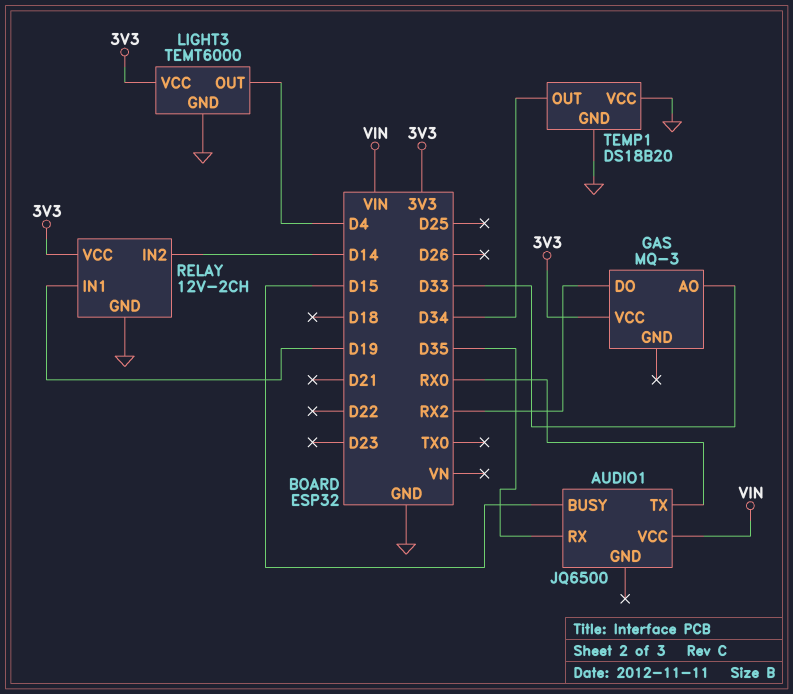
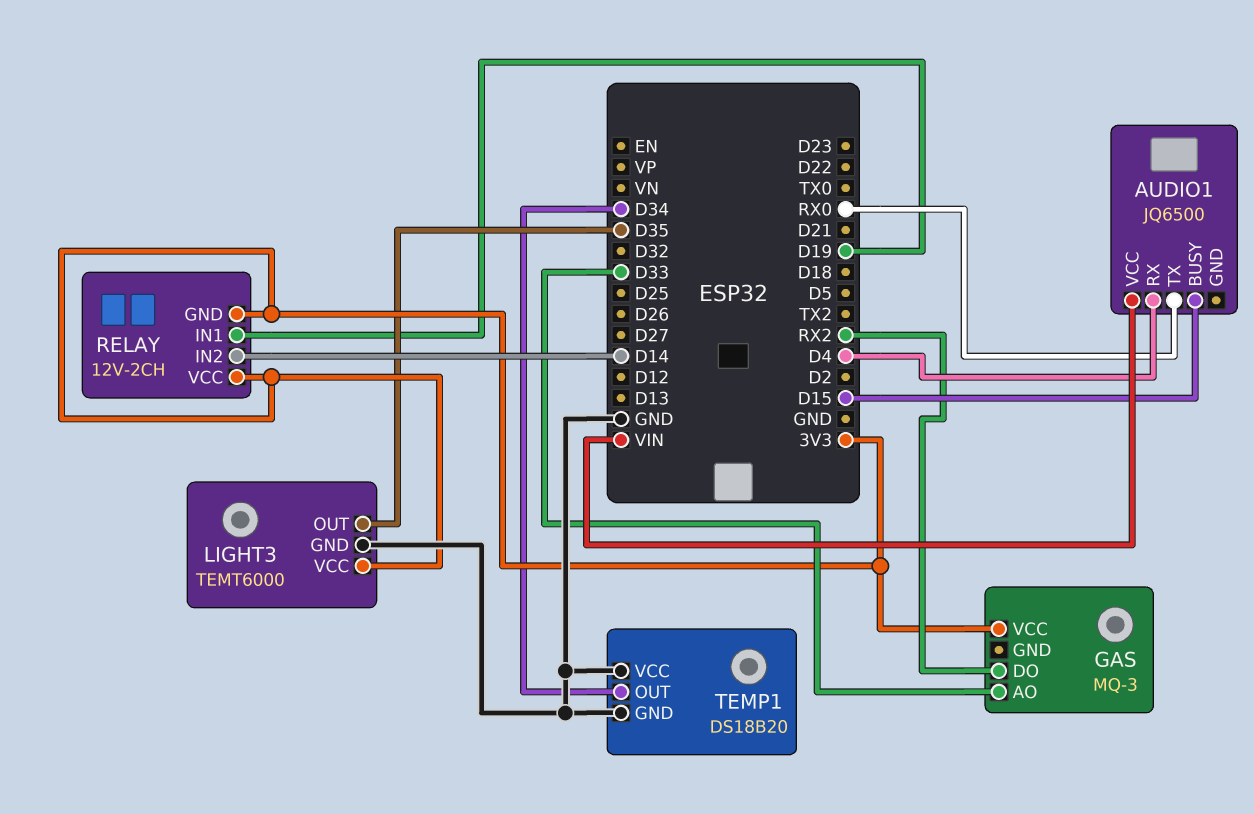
AUDIO1 pin RX: D35 -> D4
LIGHT3 pin OUT: D4 -> D35
RELAY pin GND: GND -> 3V3

